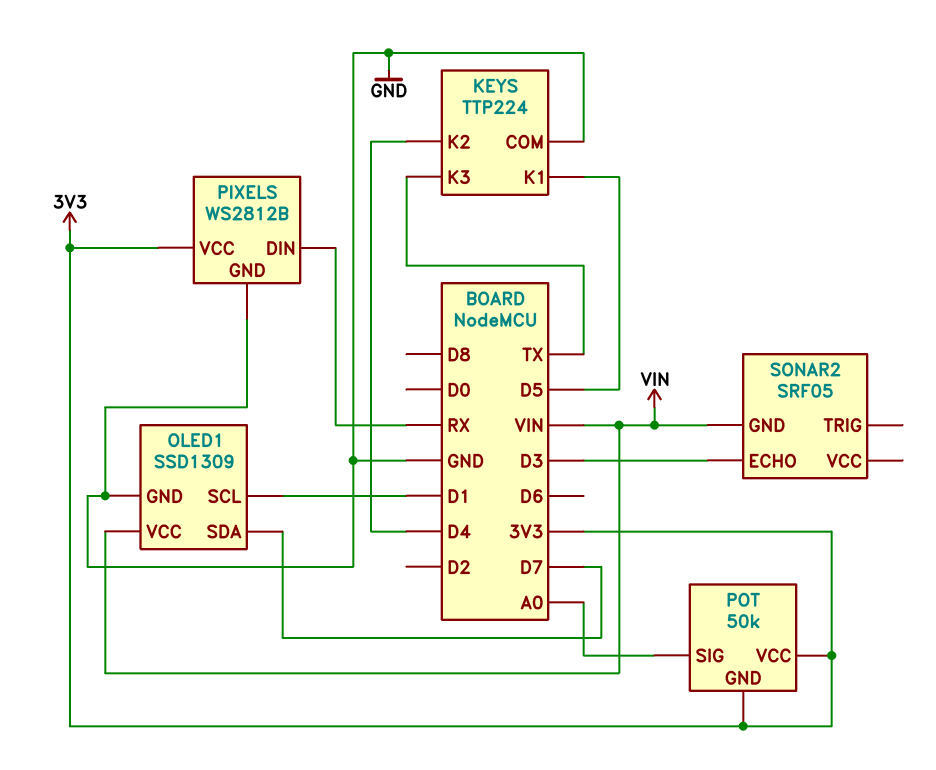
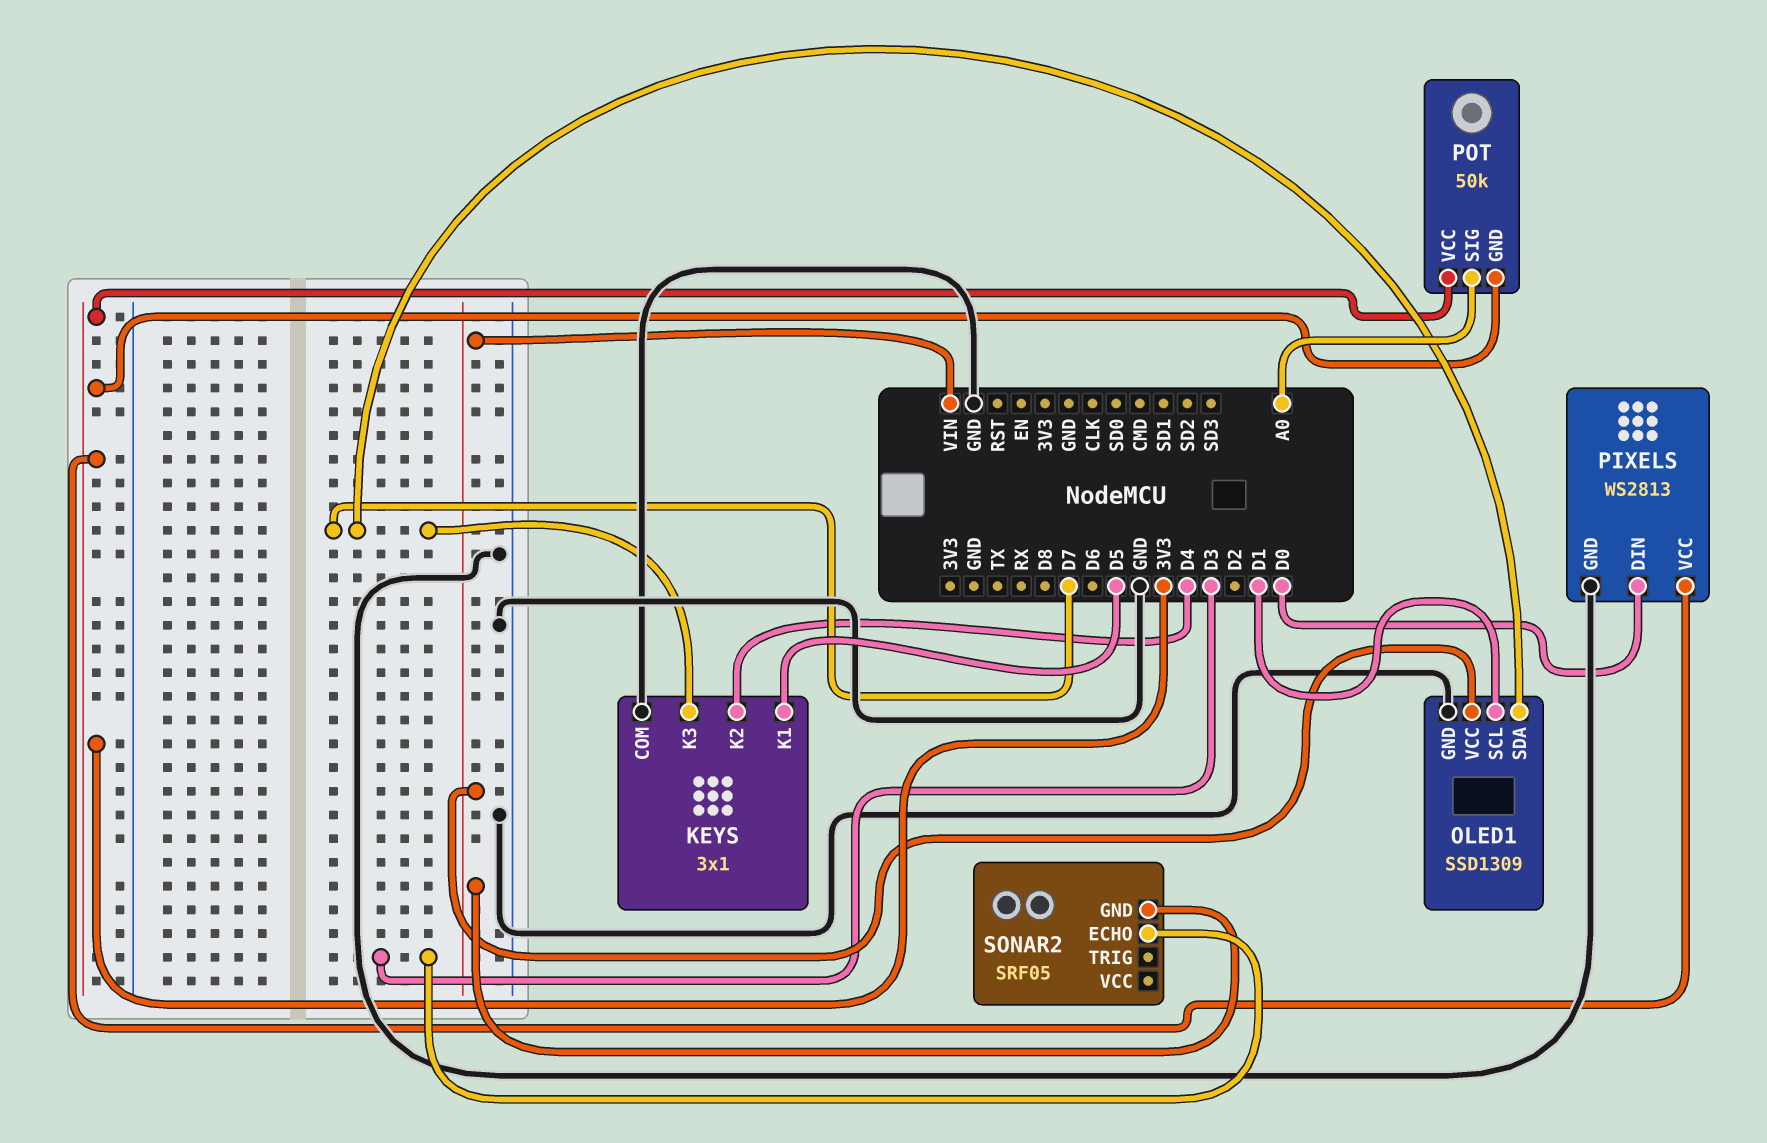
KEYS: TTP224 -> 3x1
KEYS pin K3: TX -> D7
PIXELS: WS2812B -> WS2813
PIXELS pin DIN: RX -> D0

